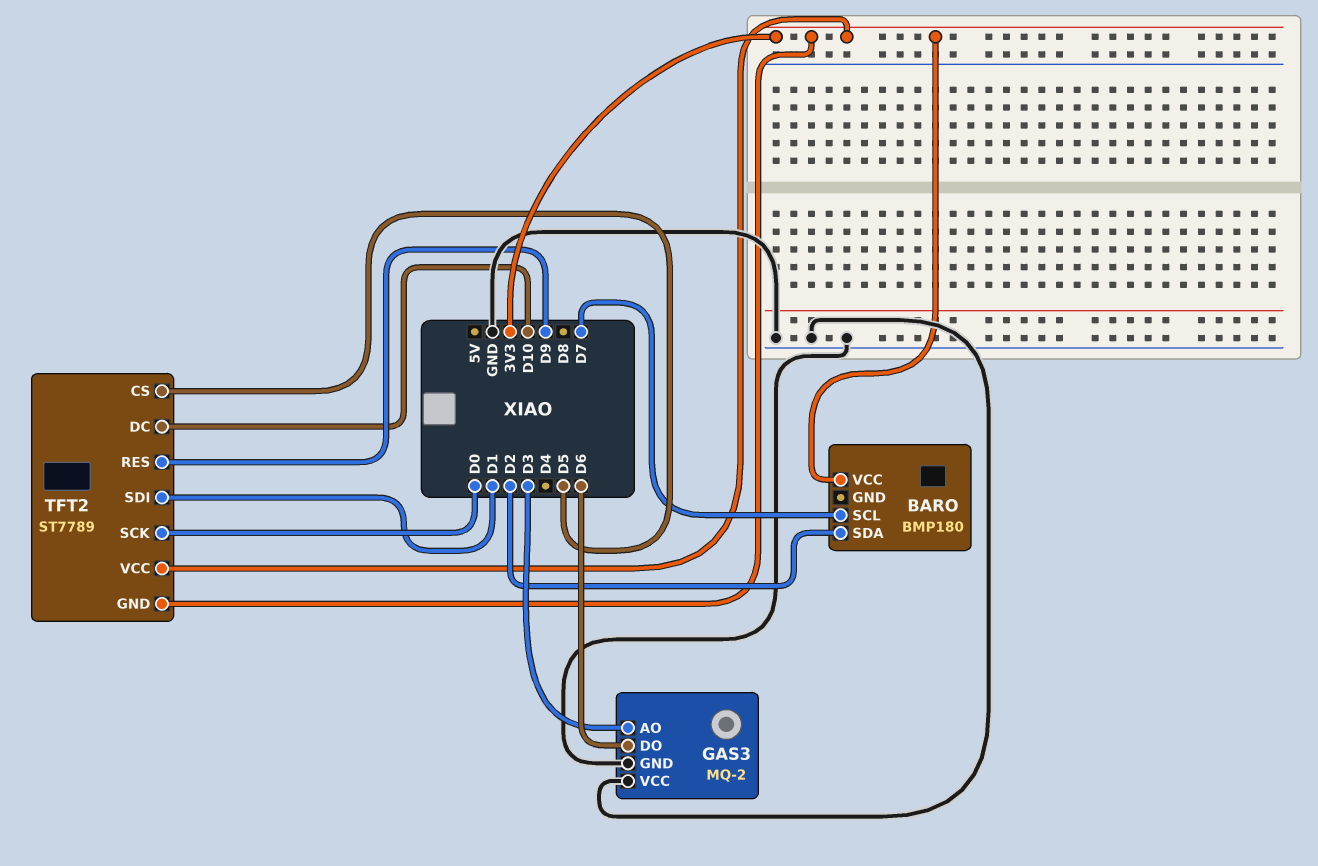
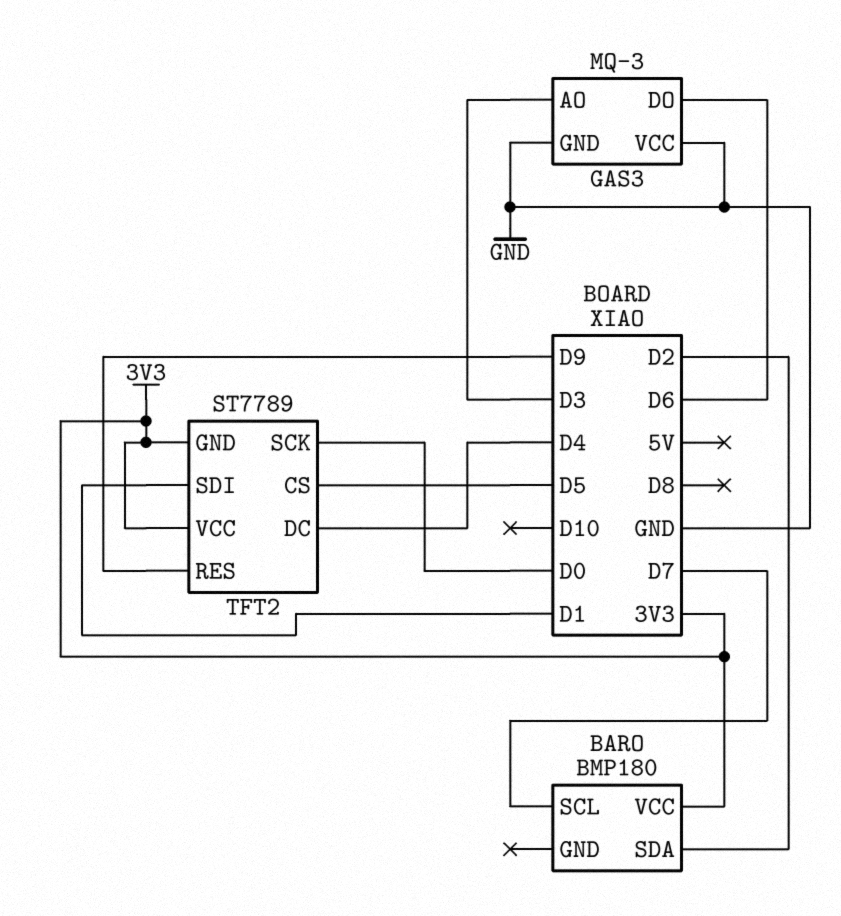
GAS3: MQ-2 -> MQ-3
TFT2 pin DC: D10 -> D4

